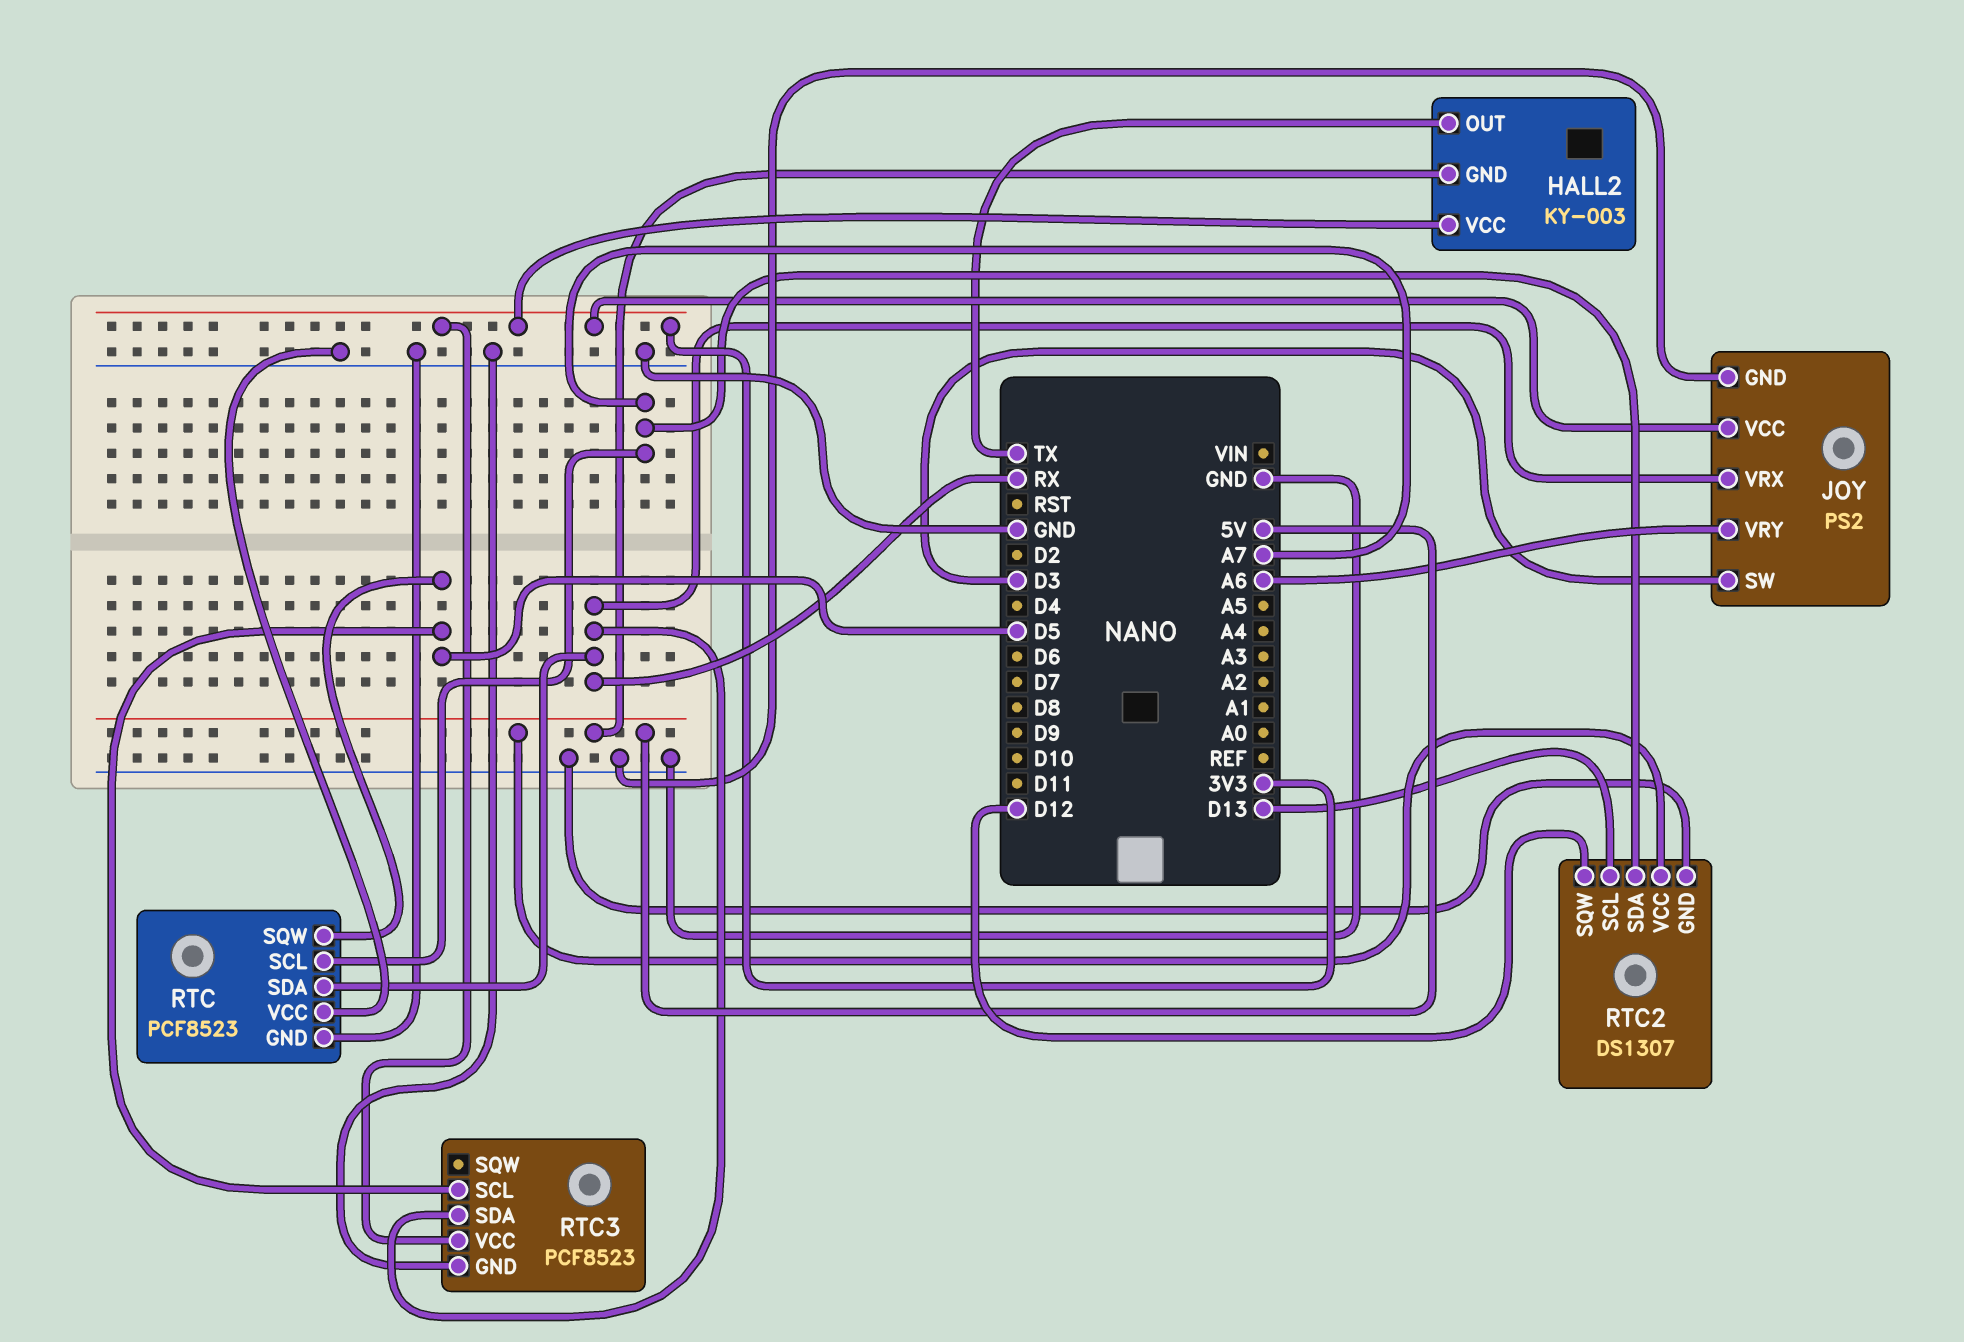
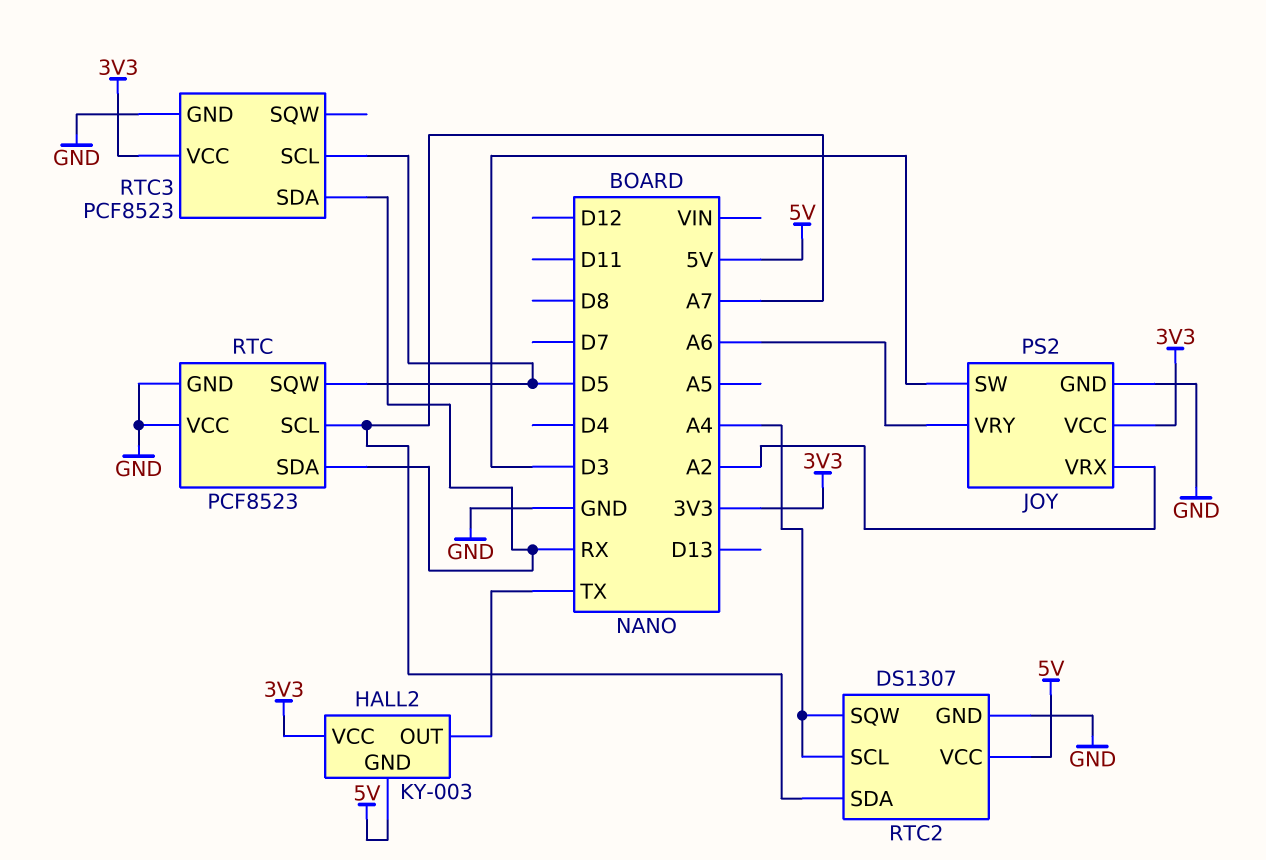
JOY pin VRX: RX -> A2
RTC2 pin SCL: D13 -> A4
RTC2 pin SQW: D12 -> A4

